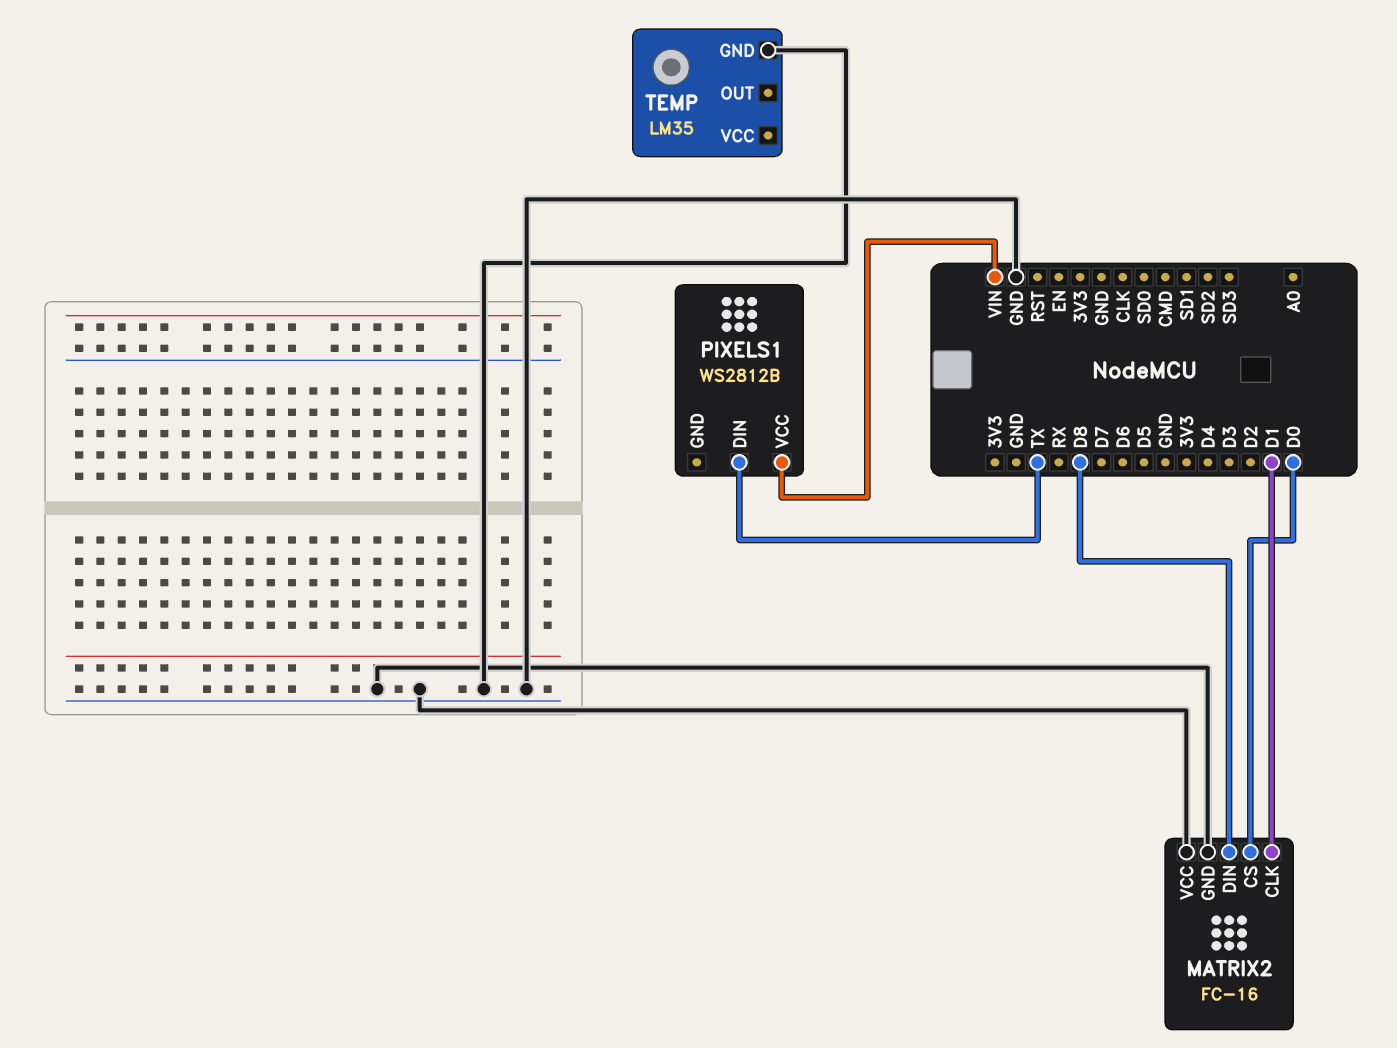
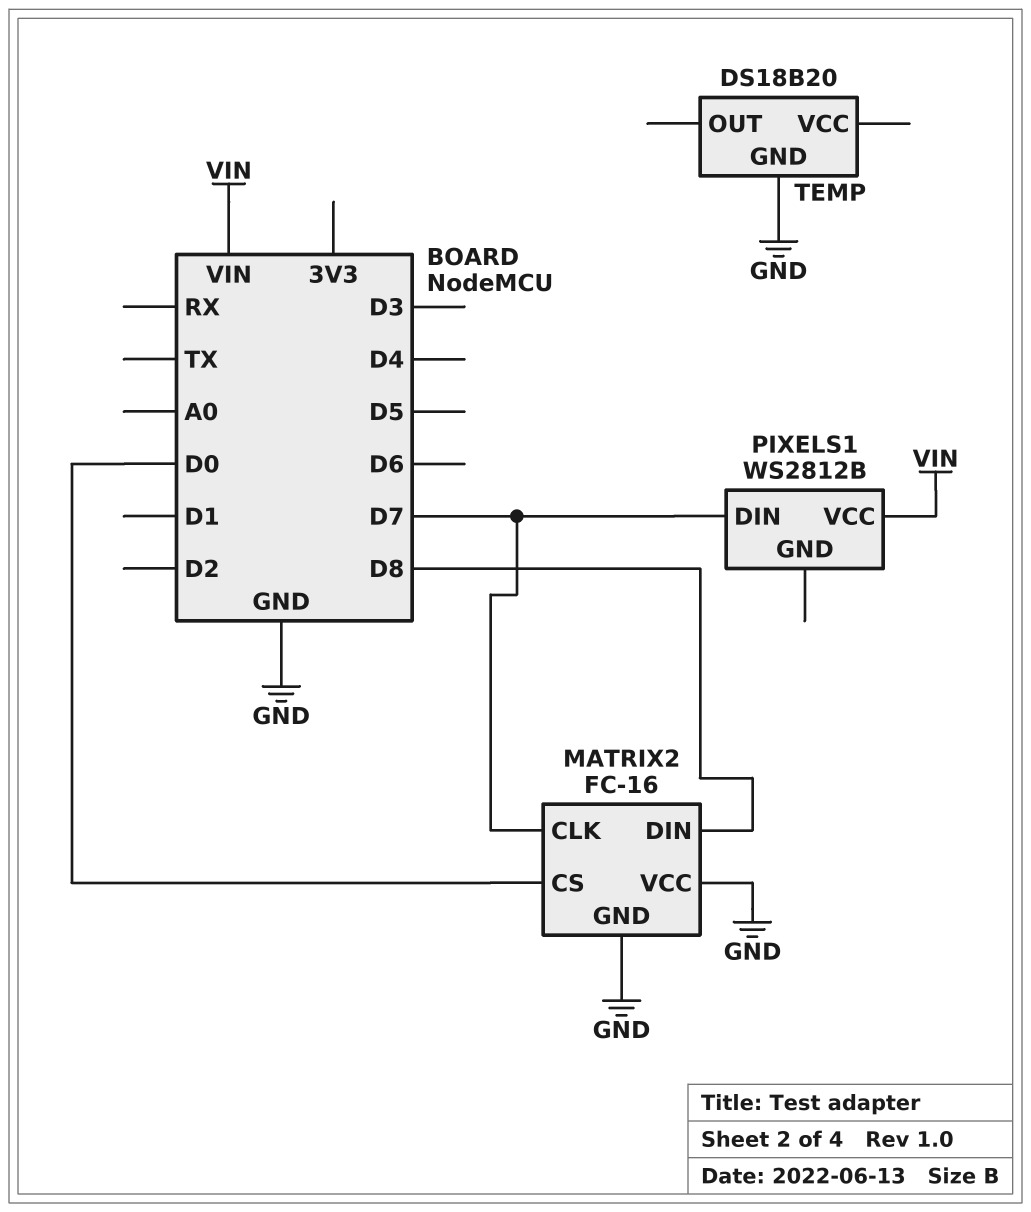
MATRIX2 pin CLK: D1 -> D7
PIXELS1 pin DIN: TX -> D7
TEMP: LM35 -> DS18B20

